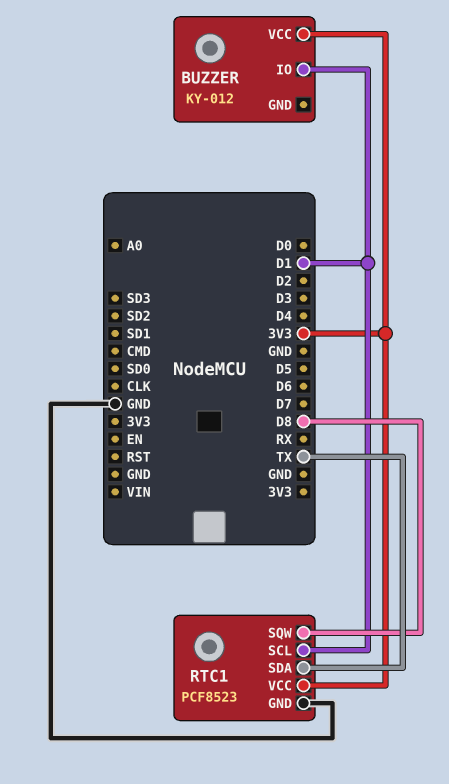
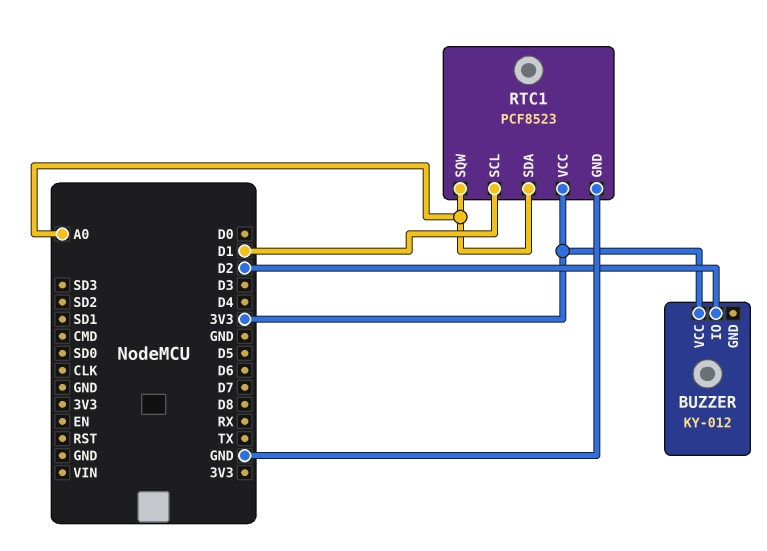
BUZZER pin IO: D1 -> D2
RTC1 pin SDA: TX -> A0
RTC1 pin SQW: D8 -> A0

